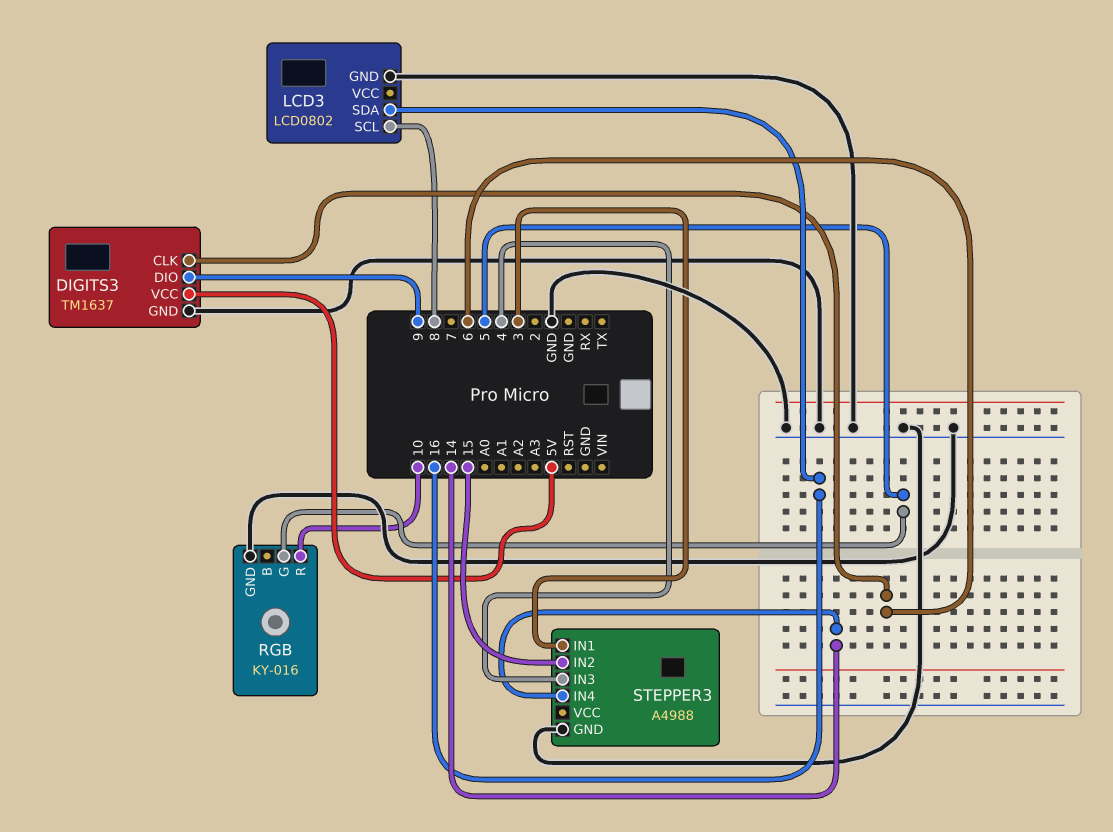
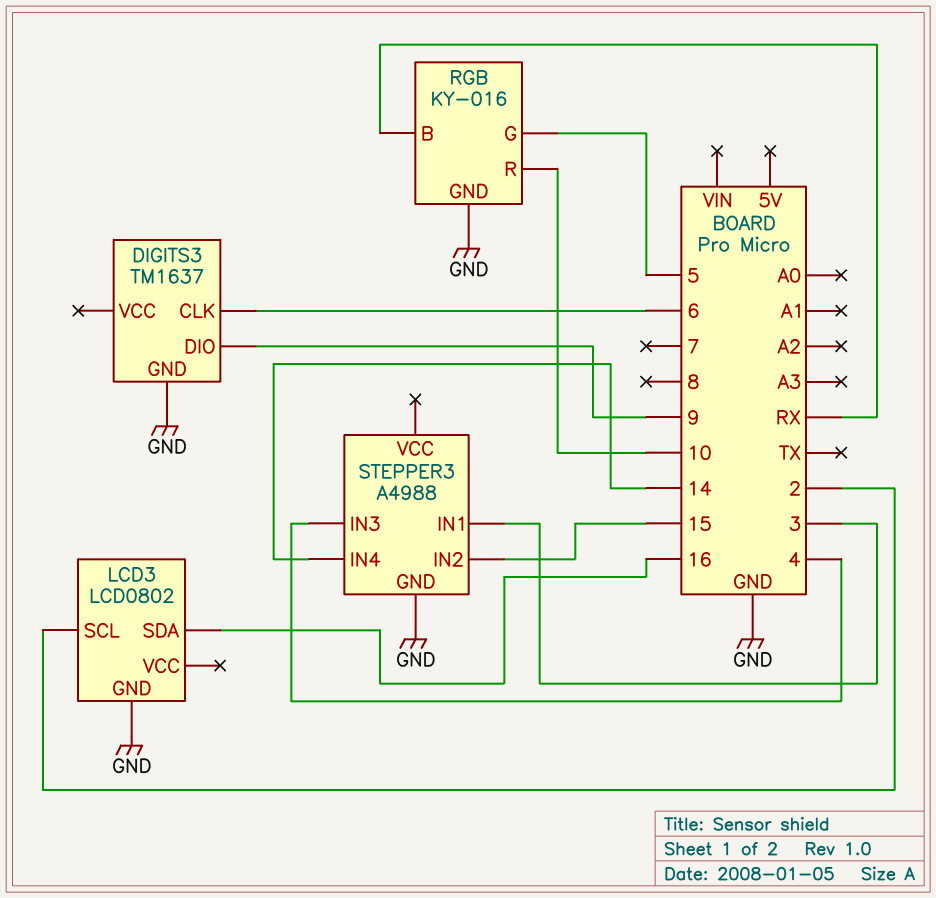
DIGITS3 pin VCC: 5V -> none
LCD3 pin SCL: 8 -> 2
RGB pin B: none -> RX

